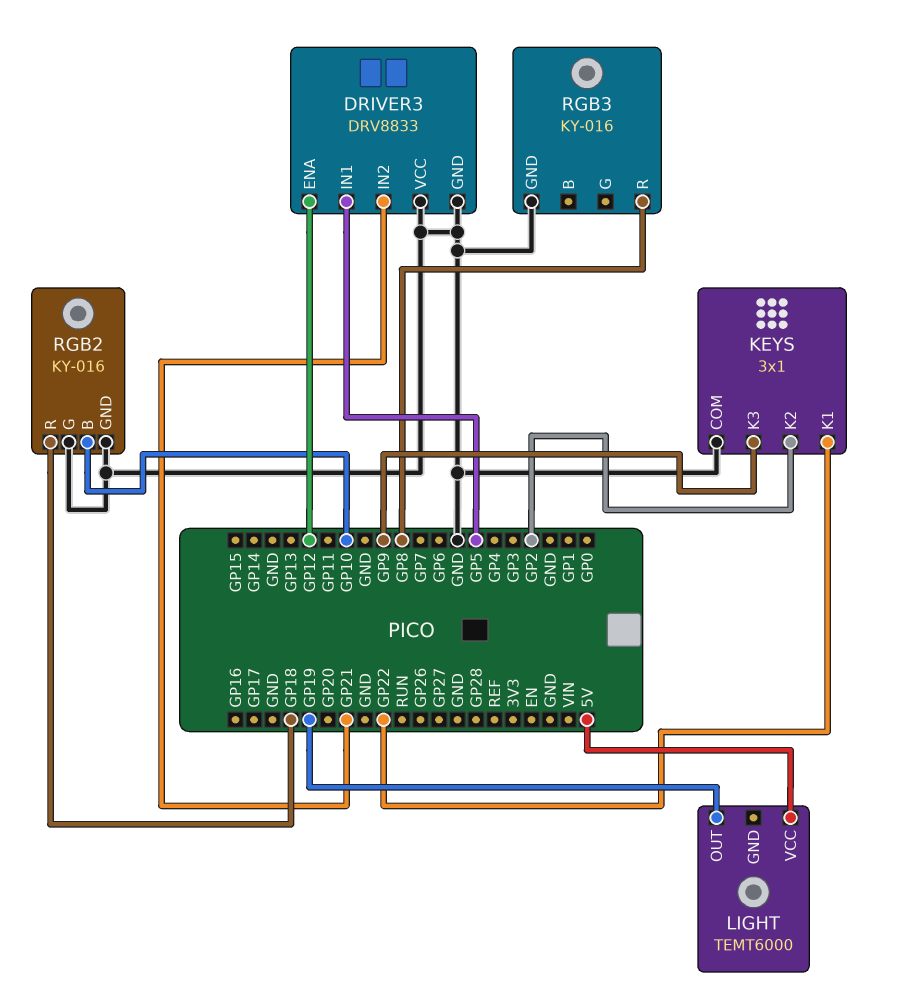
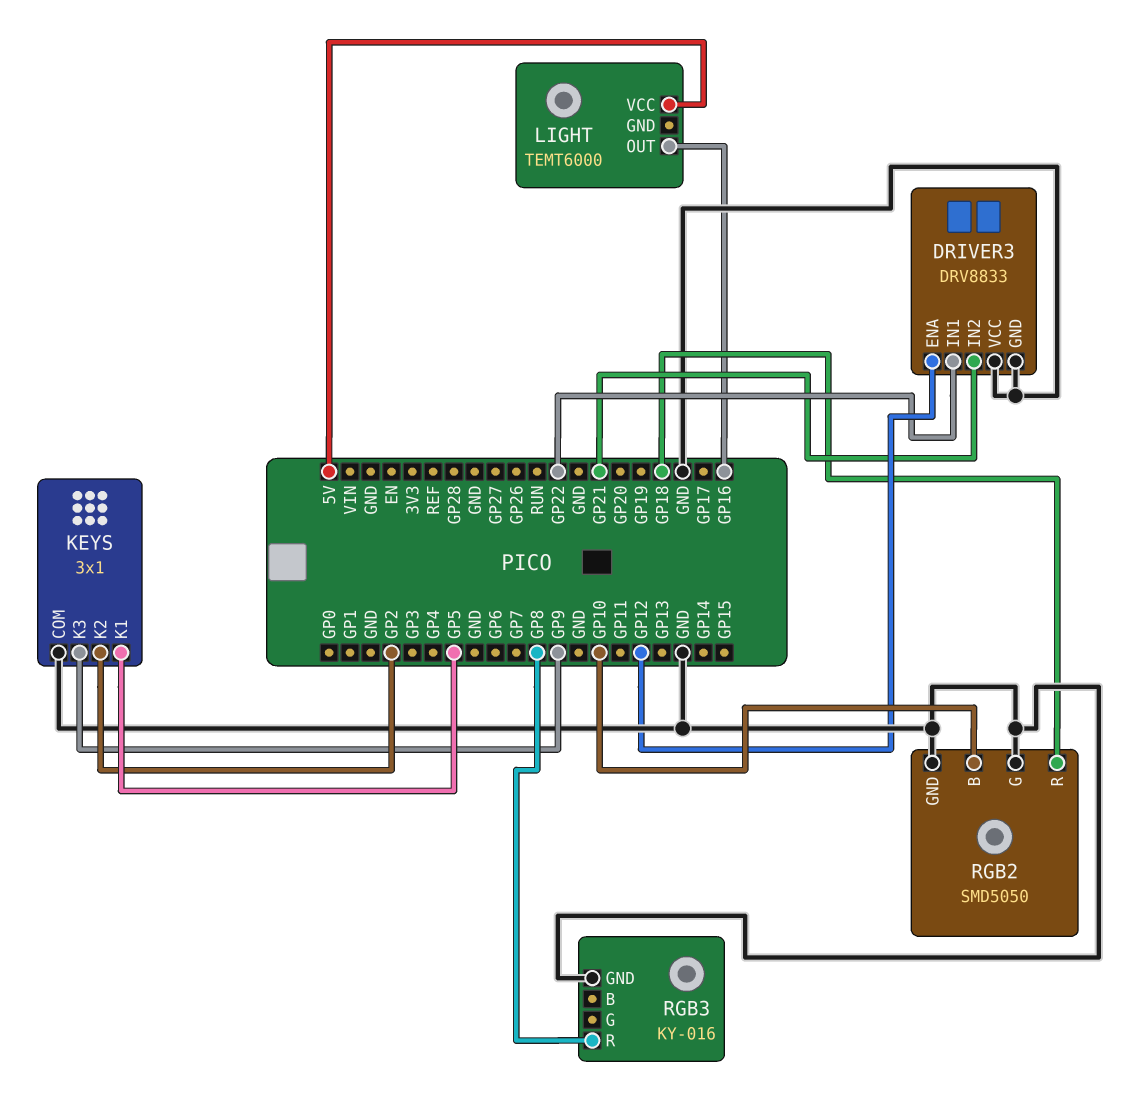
DRIVER3 pin IN1: GP5 -> GP22
KEYS pin K1: GP22 -> GP5
LIGHT pin OUT: GP19 -> GP16
RGB2: KY-016 -> SMD5050

